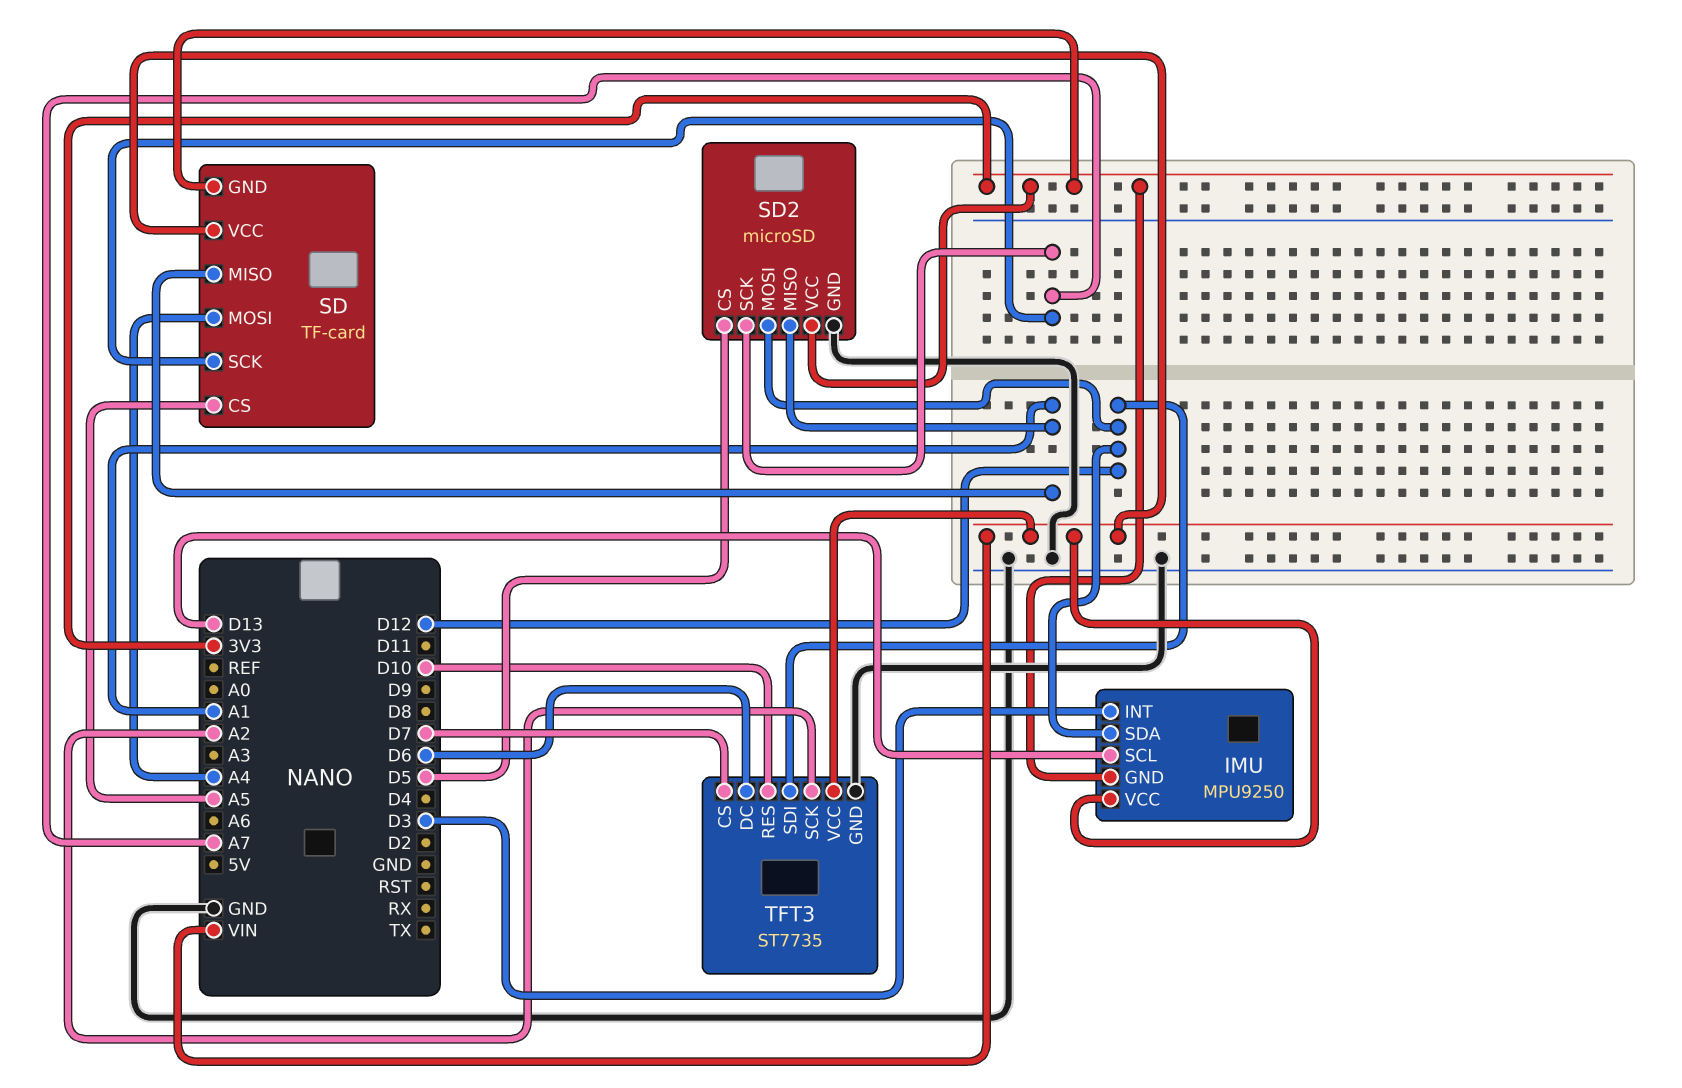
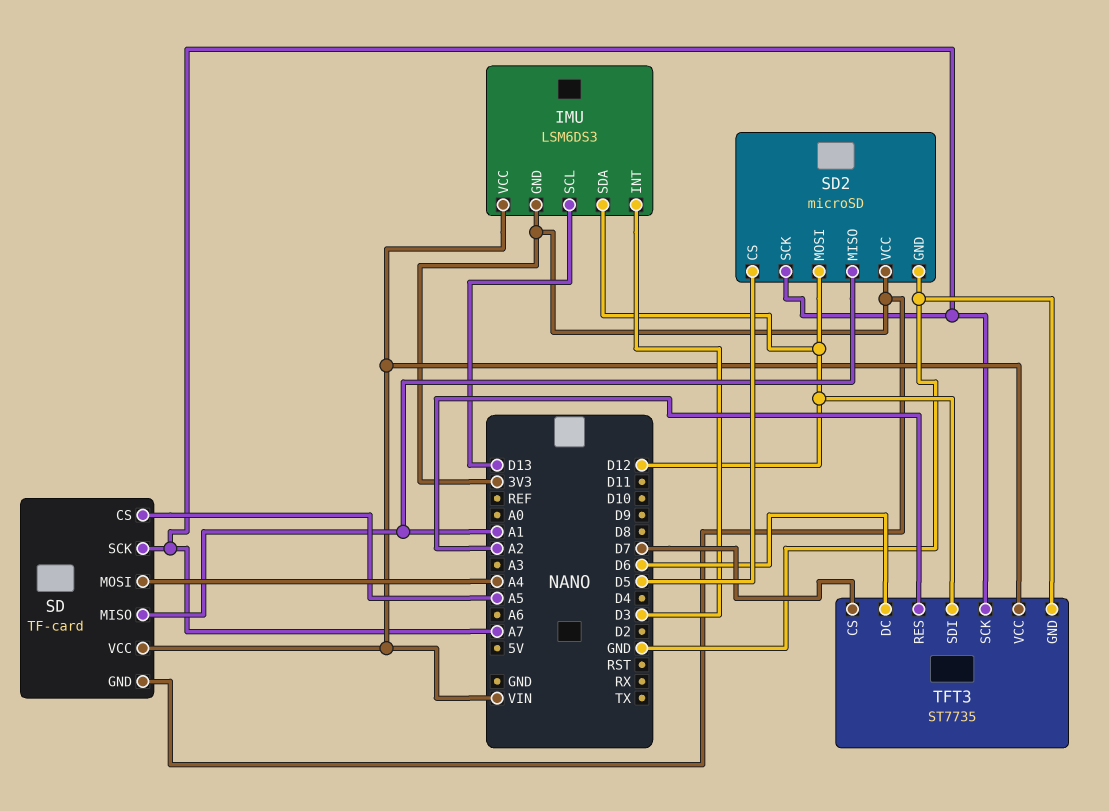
IMU: MPU9250 -> LSM6DS3
TFT3 pin RES: D10 -> A2
TFT3 pin SCK: A2 -> A7

